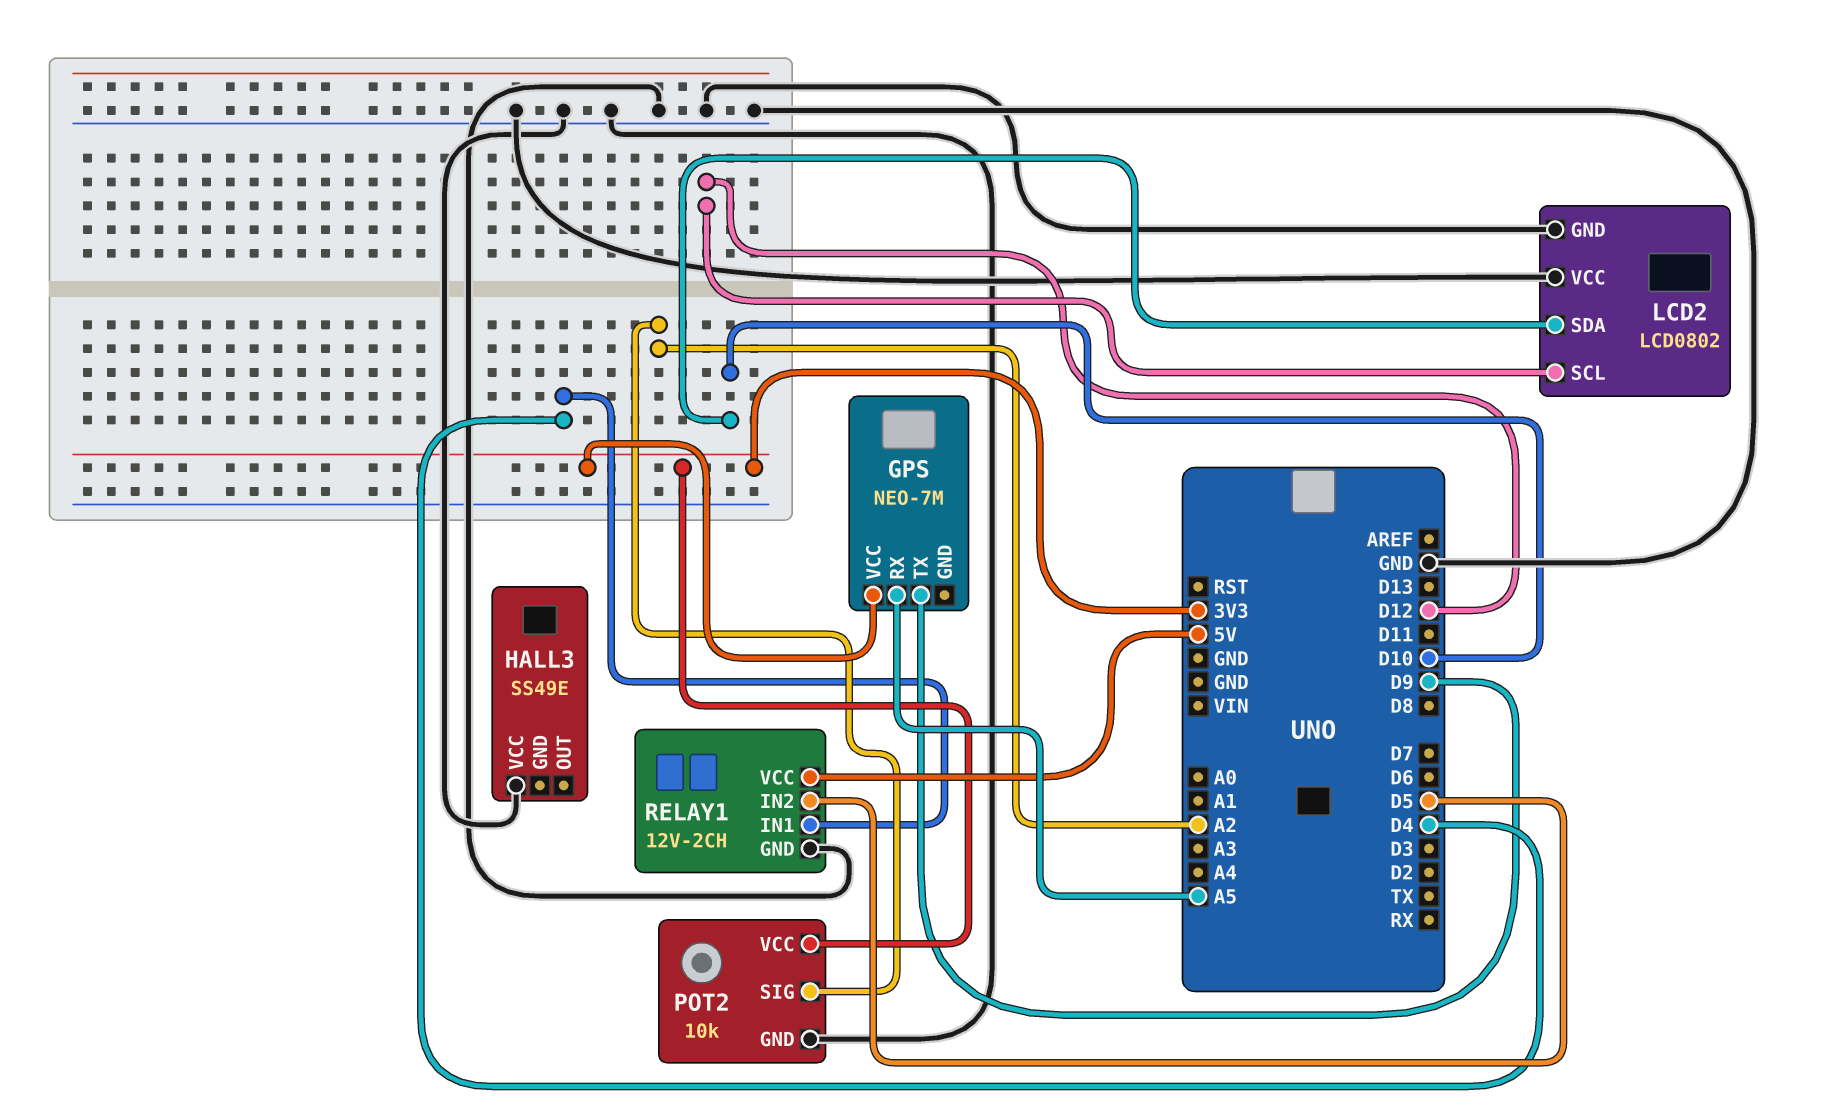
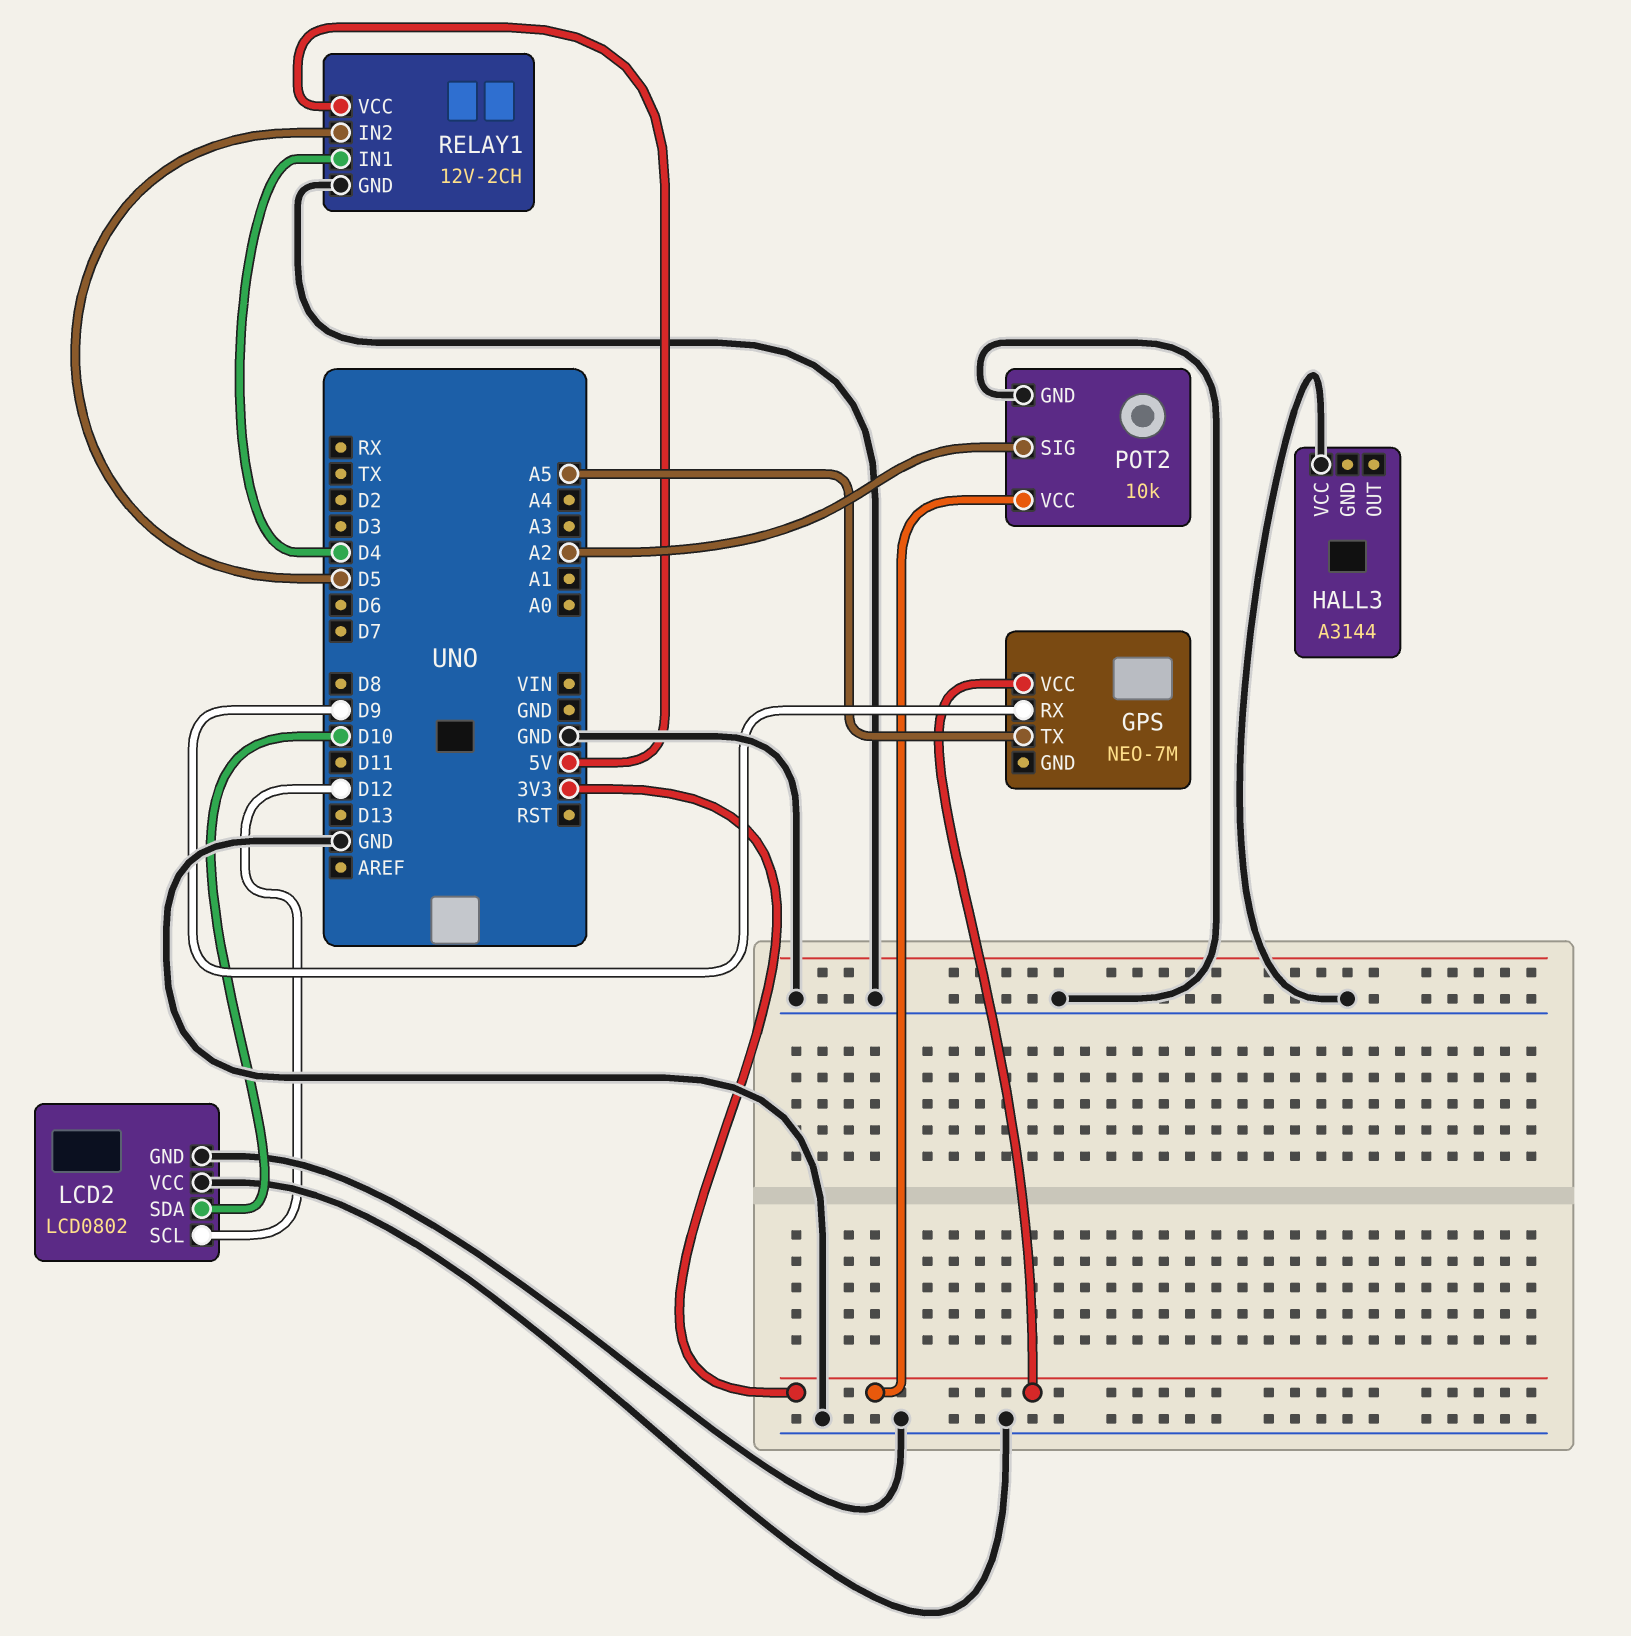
GPS pin RX: A5 -> D9
GPS pin TX: D9 -> A5
HALL3: SS49E -> A3144

